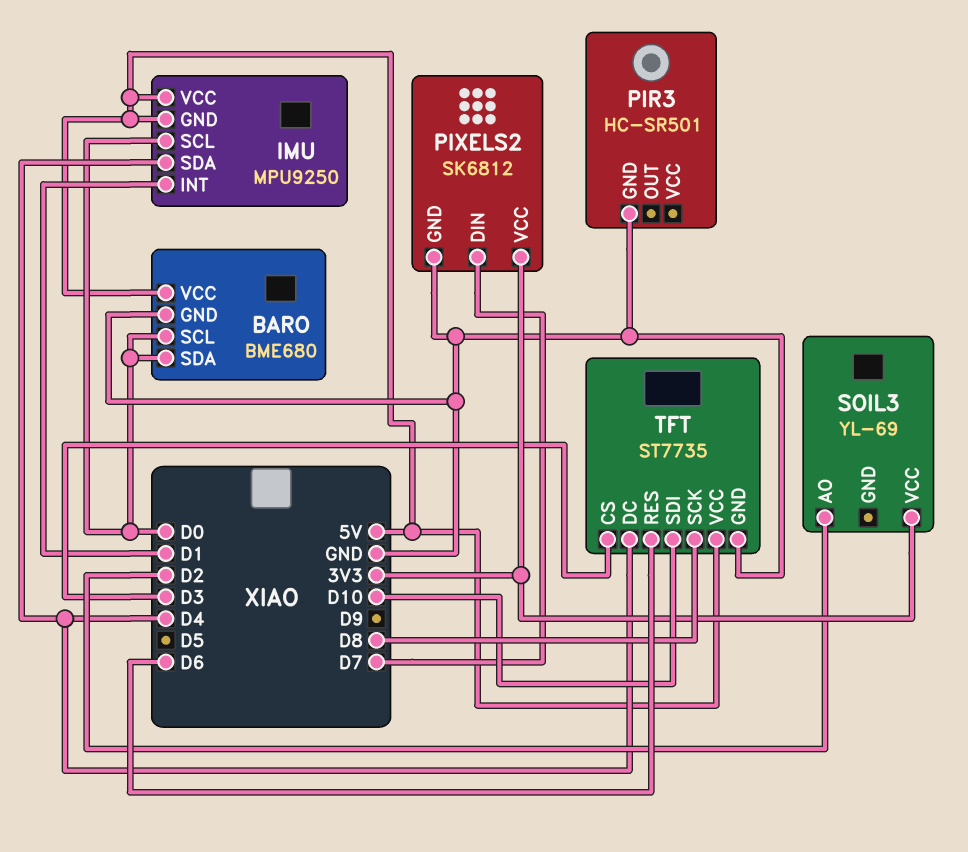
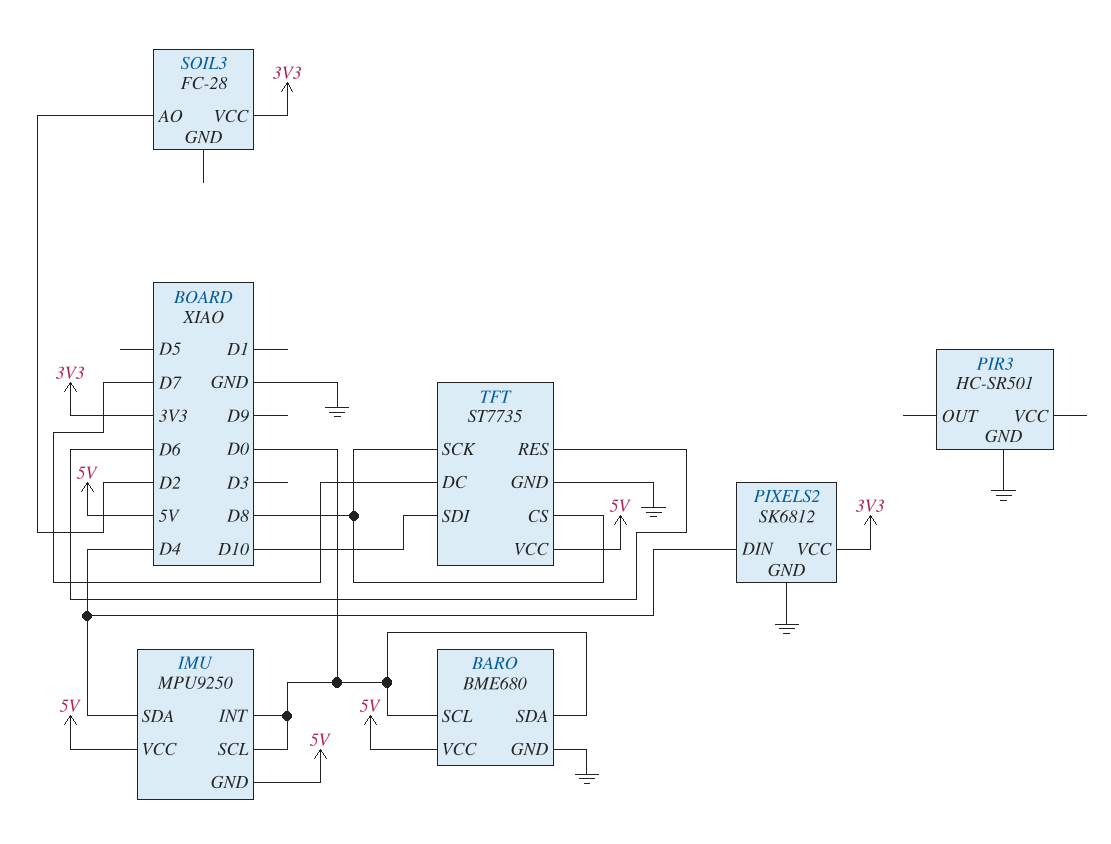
IMU pin INT: D1 -> D0
PIXELS2 pin DIN: D7 -> D4
SOIL3: YL-69 -> FC-28
TFT pin CS: D3 -> D8
TFT pin DC: D4 -> D7

